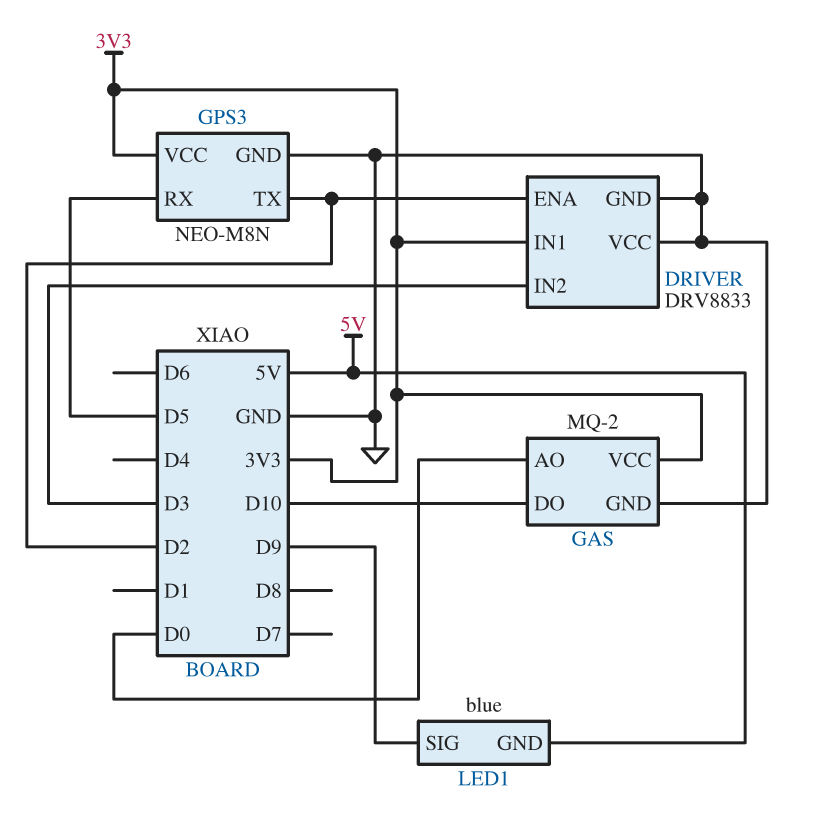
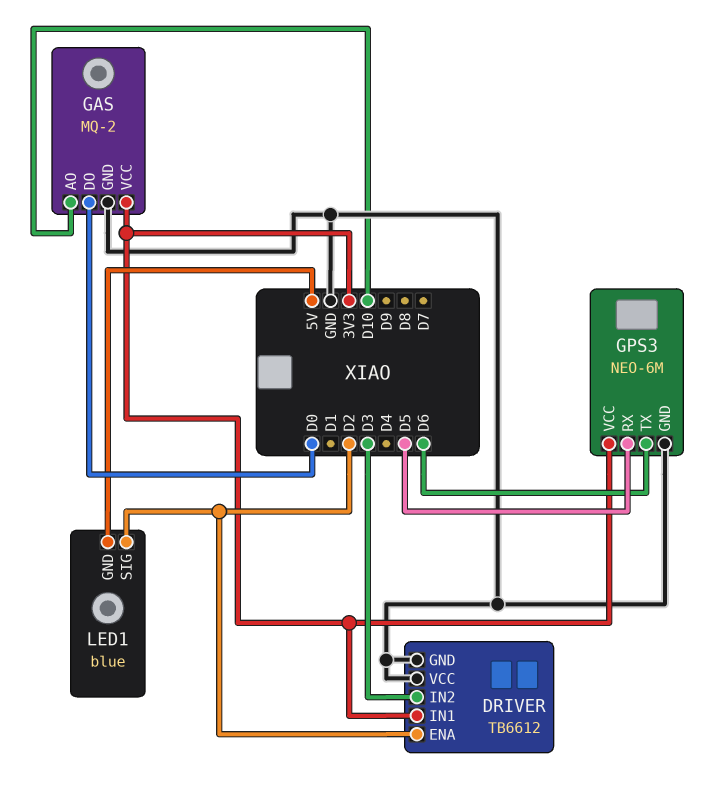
DRIVER: DRV8833 -> TB6612
GAS pin AO: D0 -> D10
GAS pin DO: D10 -> D0
GPS3: NEO-M8N -> NEO-6M
GPS3 pin TX: D2 -> D6
LED1 pin SIG: D9 -> D2

